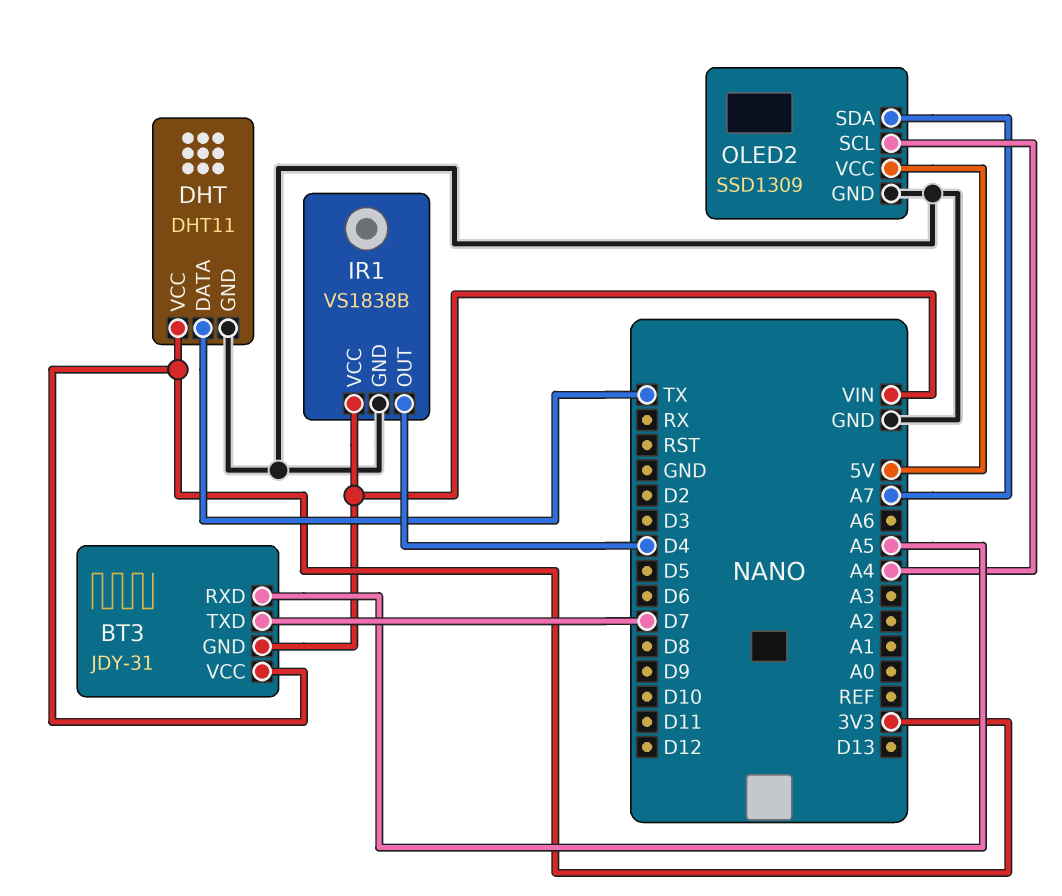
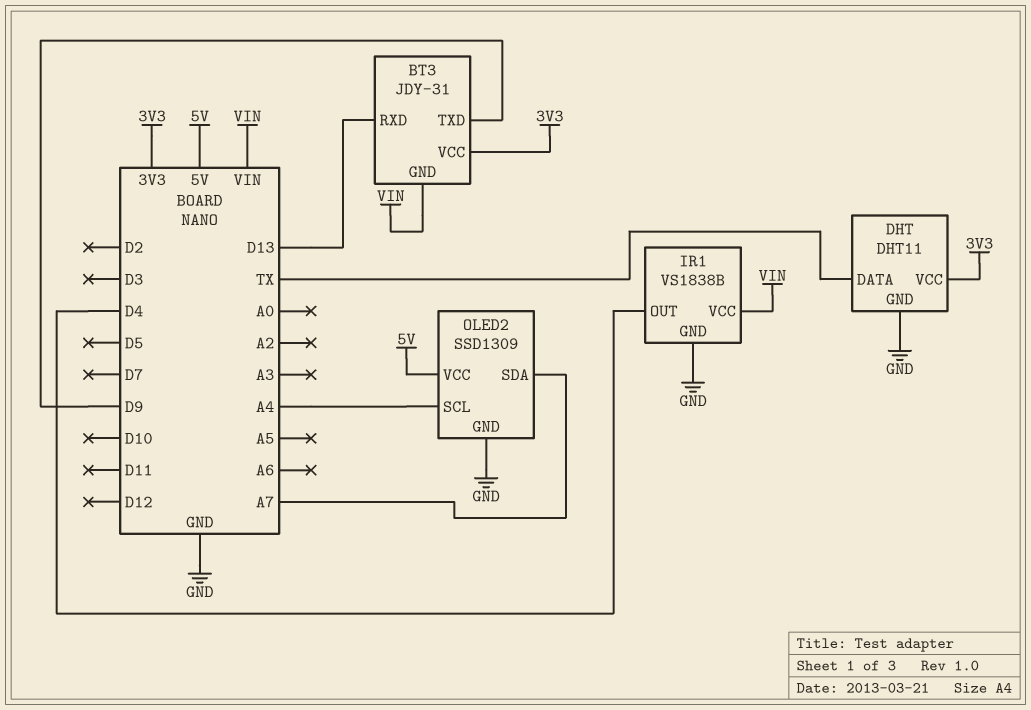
BT3 pin RXD: A5 -> D13
BT3 pin TXD: D7 -> D9

